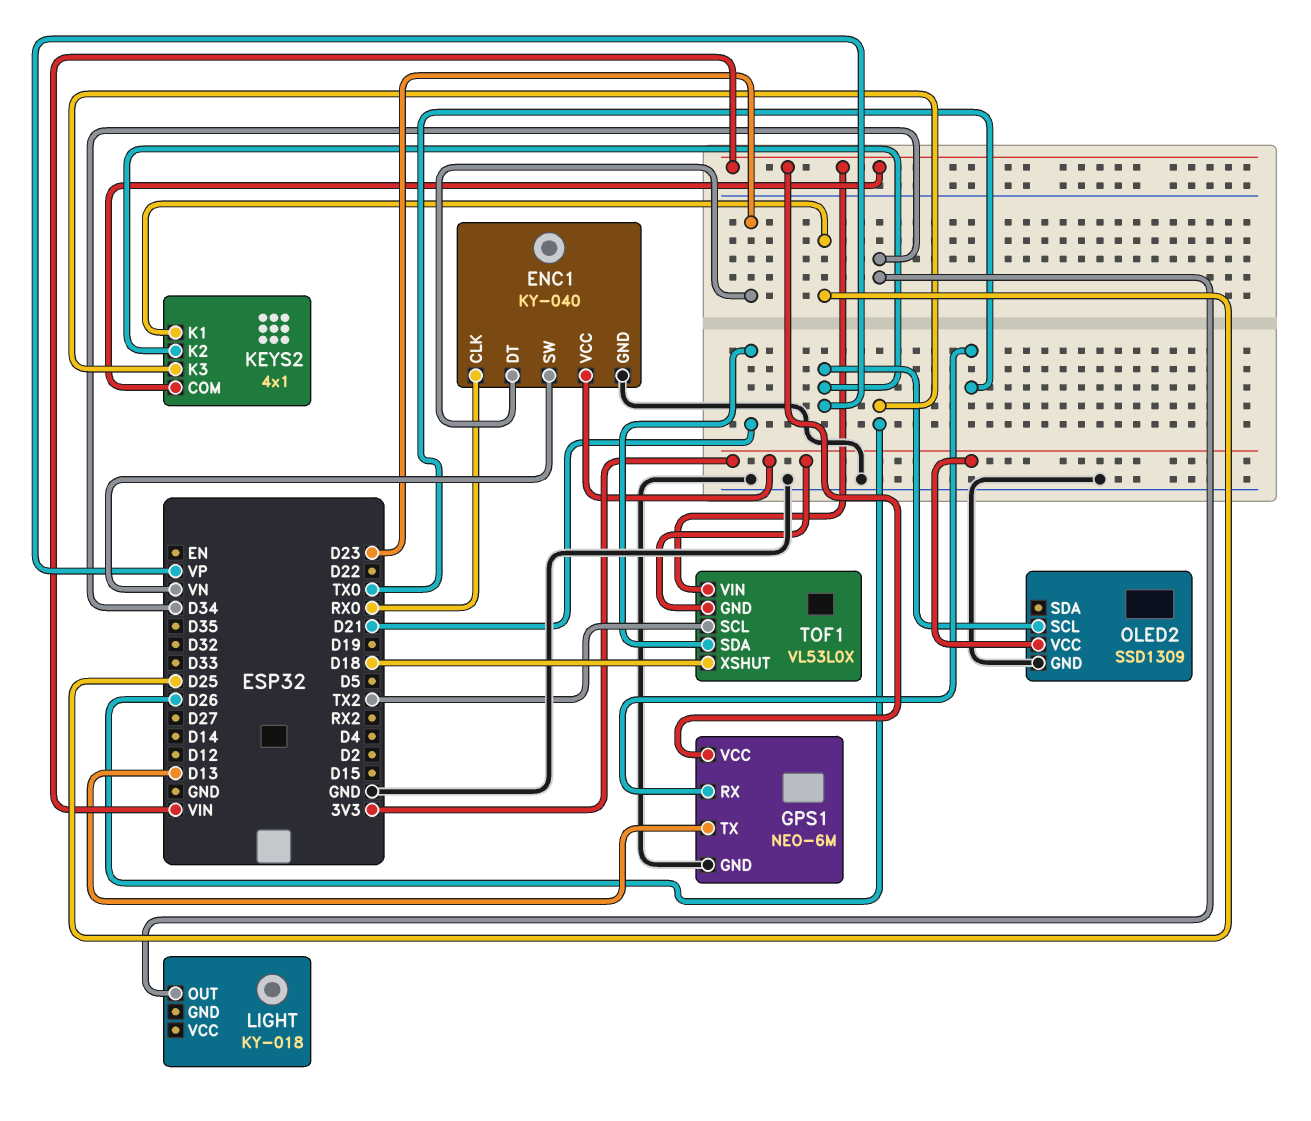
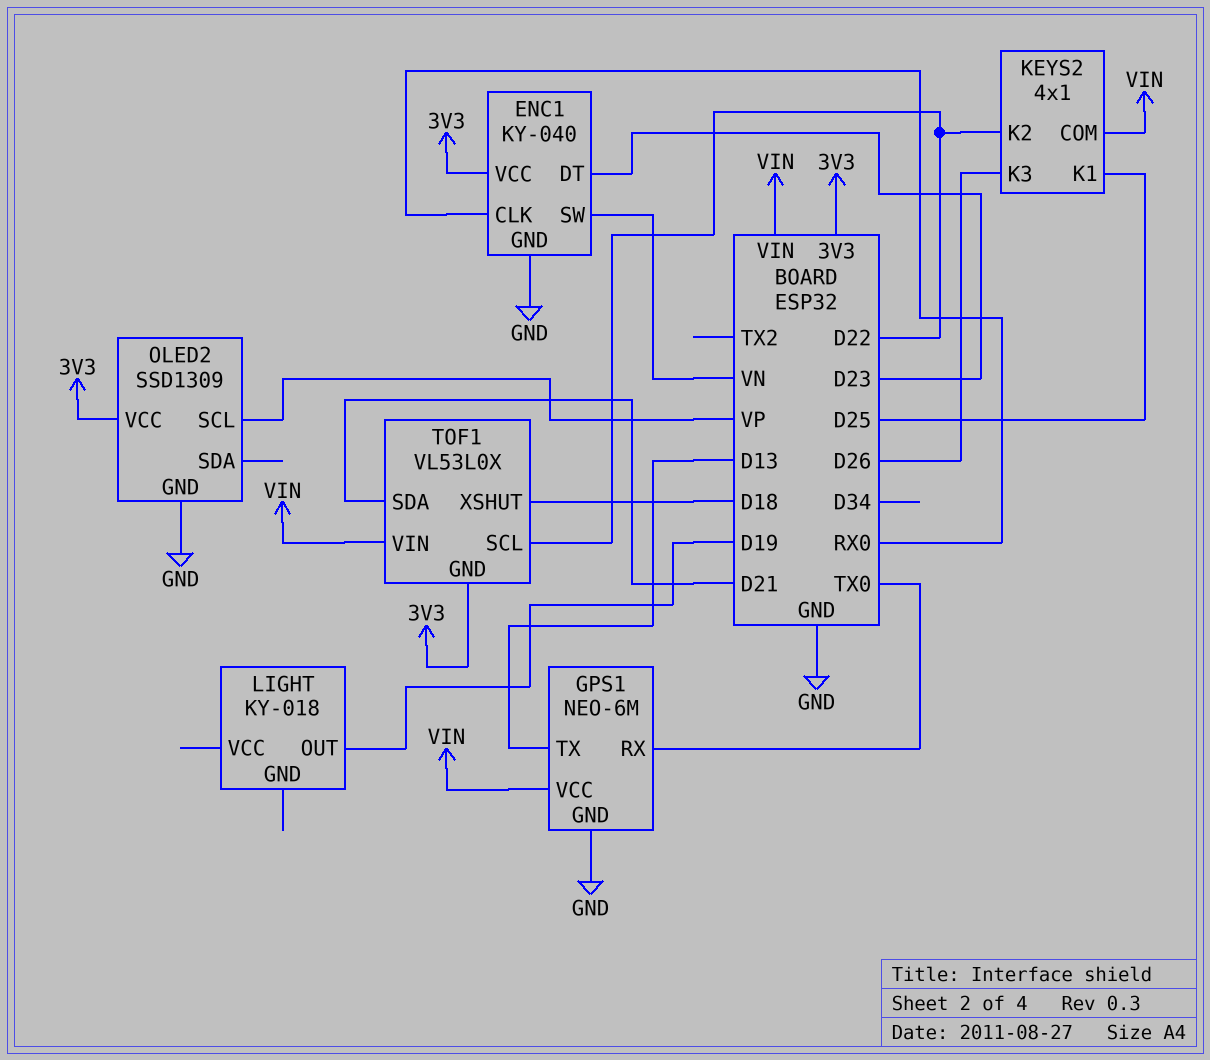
KEYS2 pin K2: VP -> D22
LIGHT pin OUT: D34 -> D19
TOF1 pin SCL: TX2 -> D22

